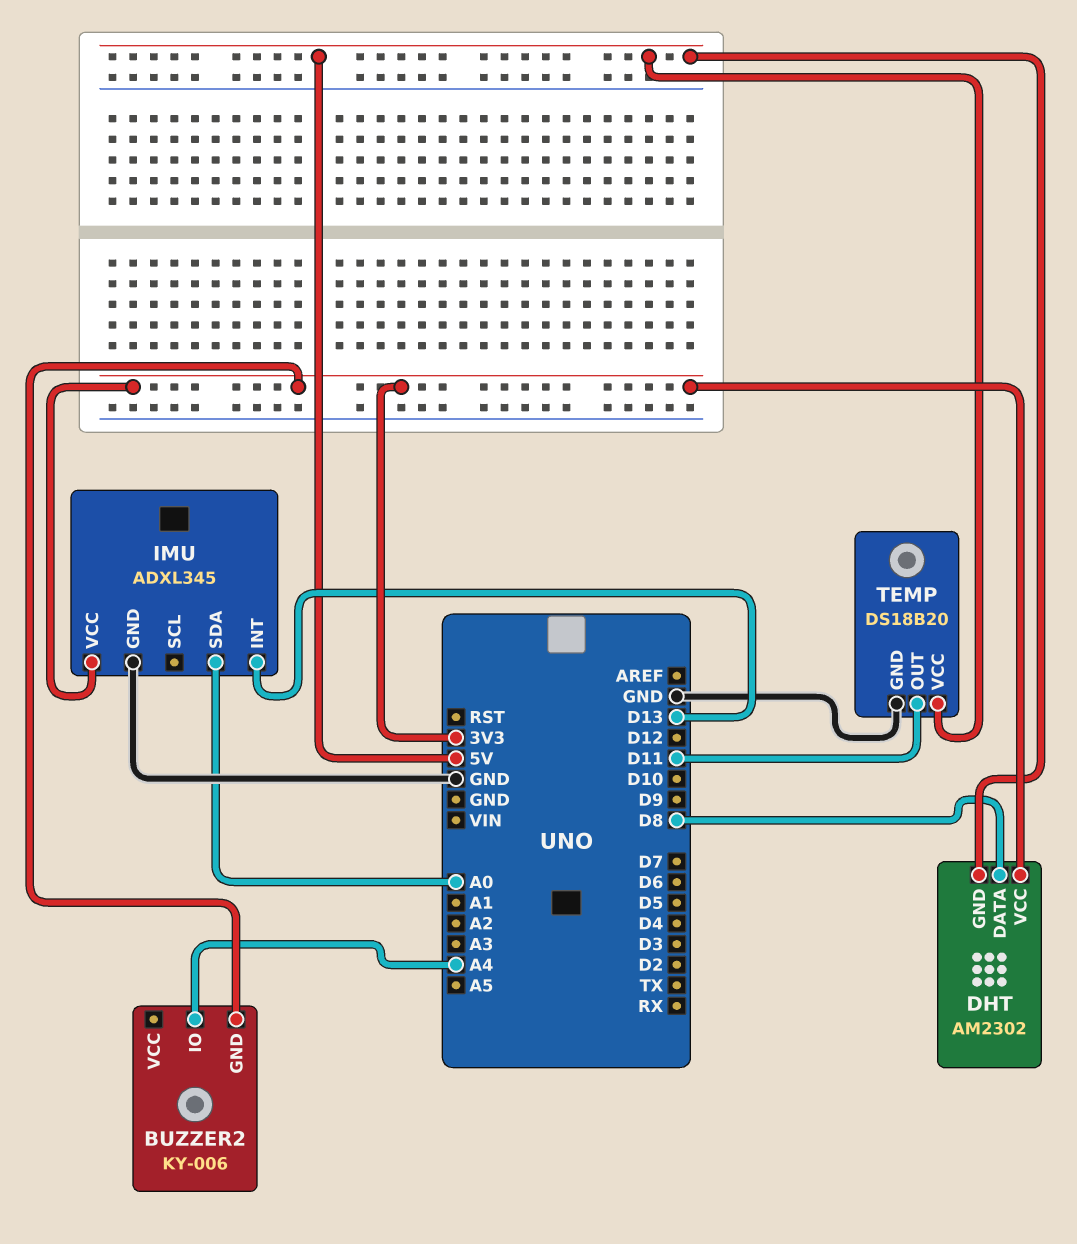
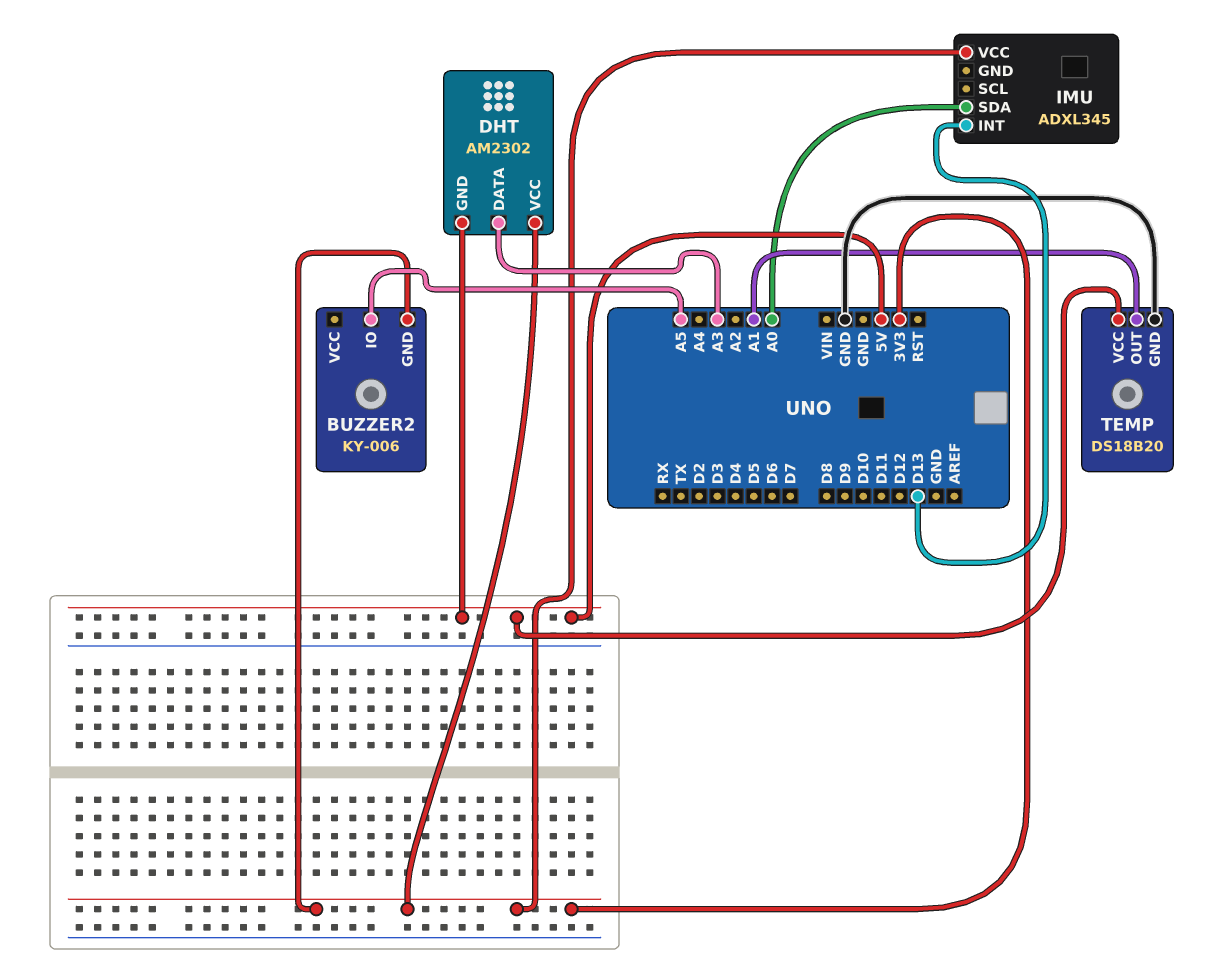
BUZZER2 pin IO: A4 -> A5
DHT pin DATA: D8 -> A3
IMU pin GND: GND -> none
TEMP pin OUT: D11 -> A1

